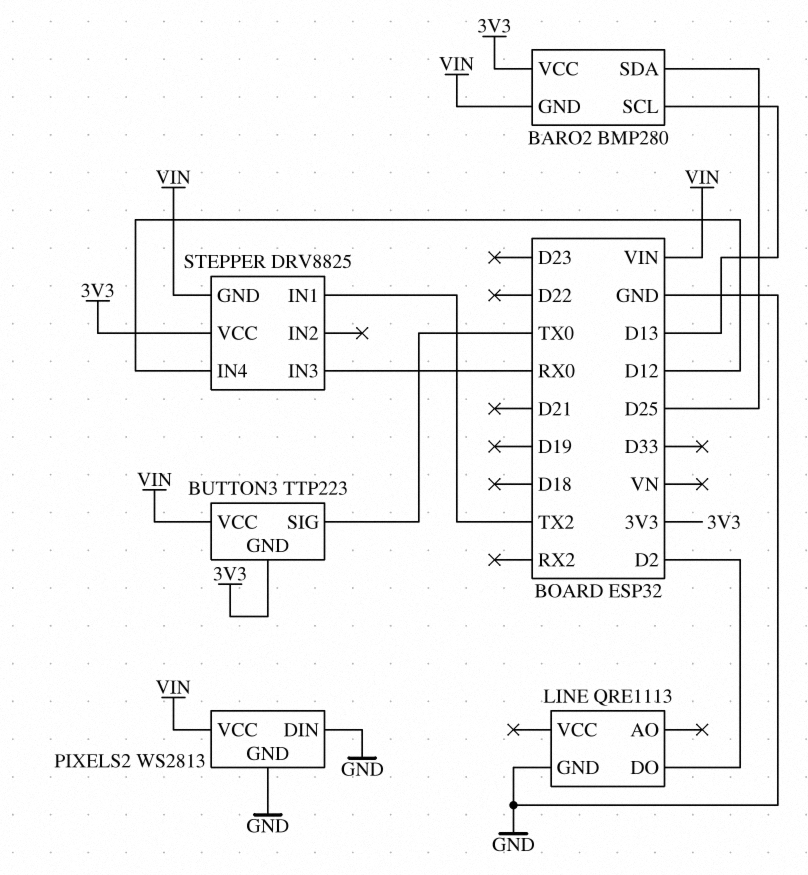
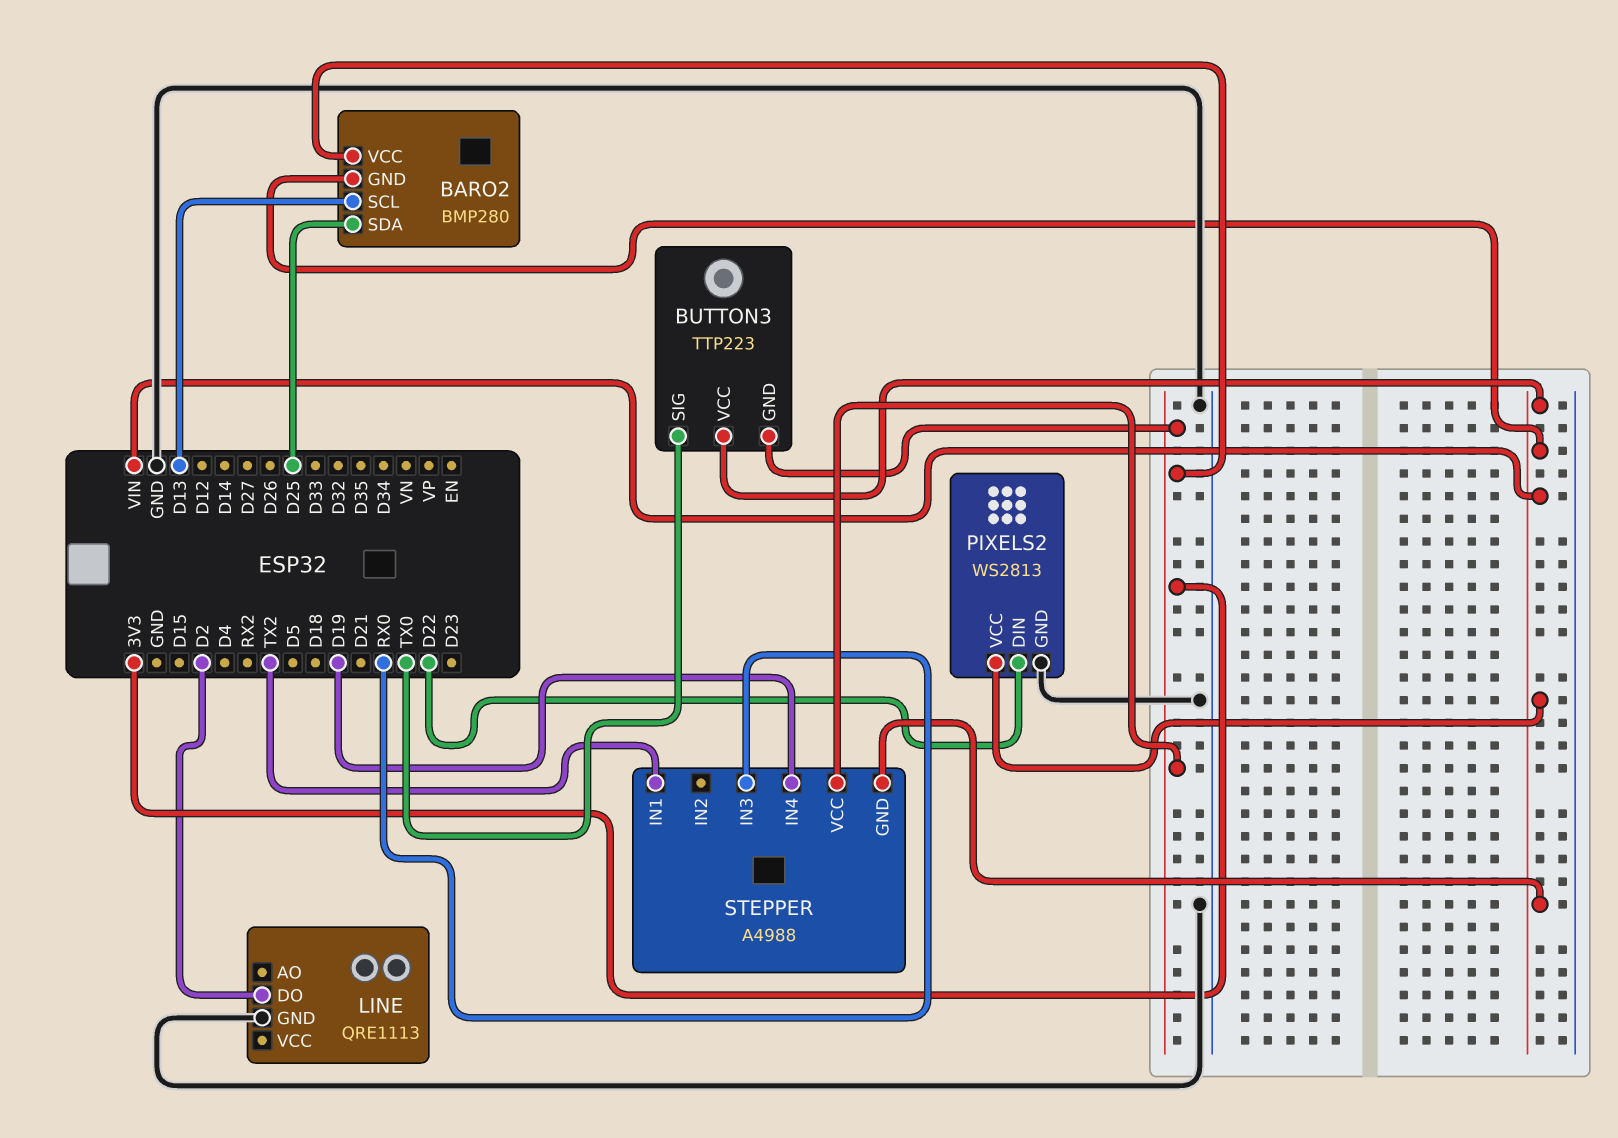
PIXELS2 pin DIN: GND -> D22
STEPPER: DRV8825 -> A4988
STEPPER pin IN4: D12 -> D19

